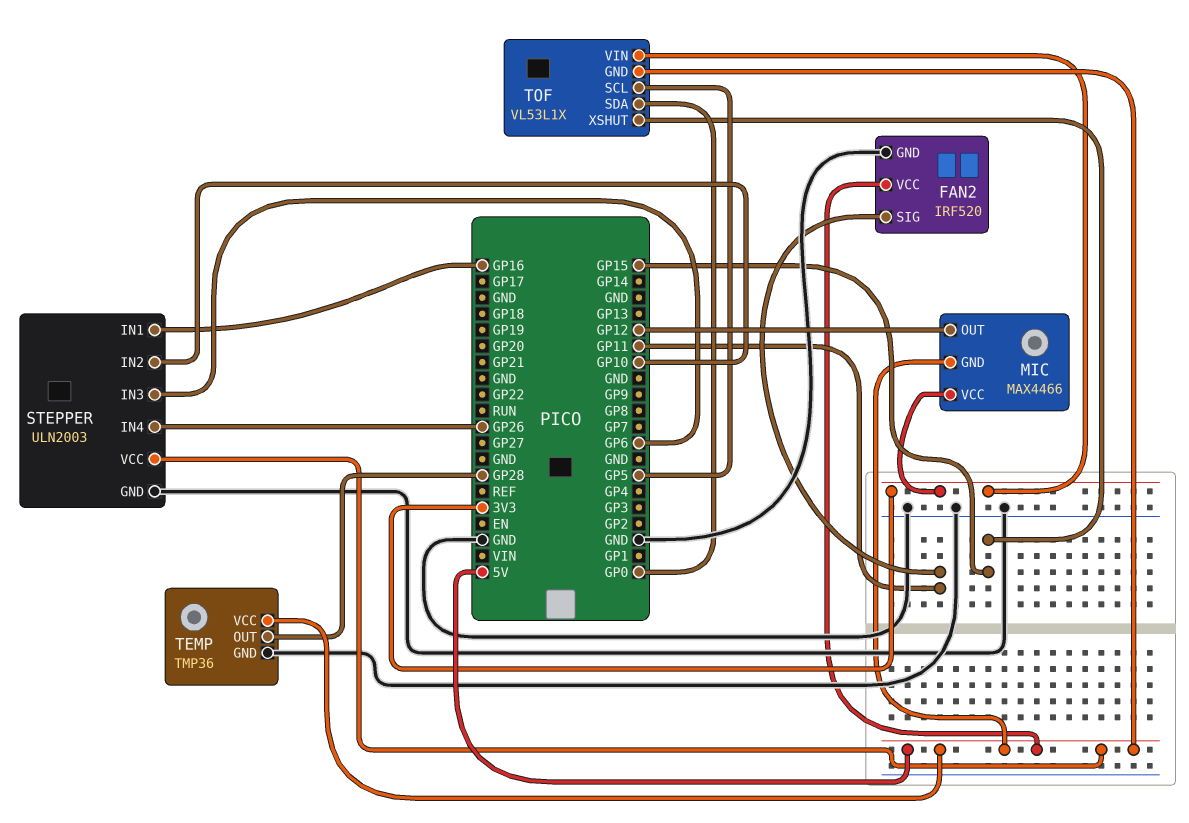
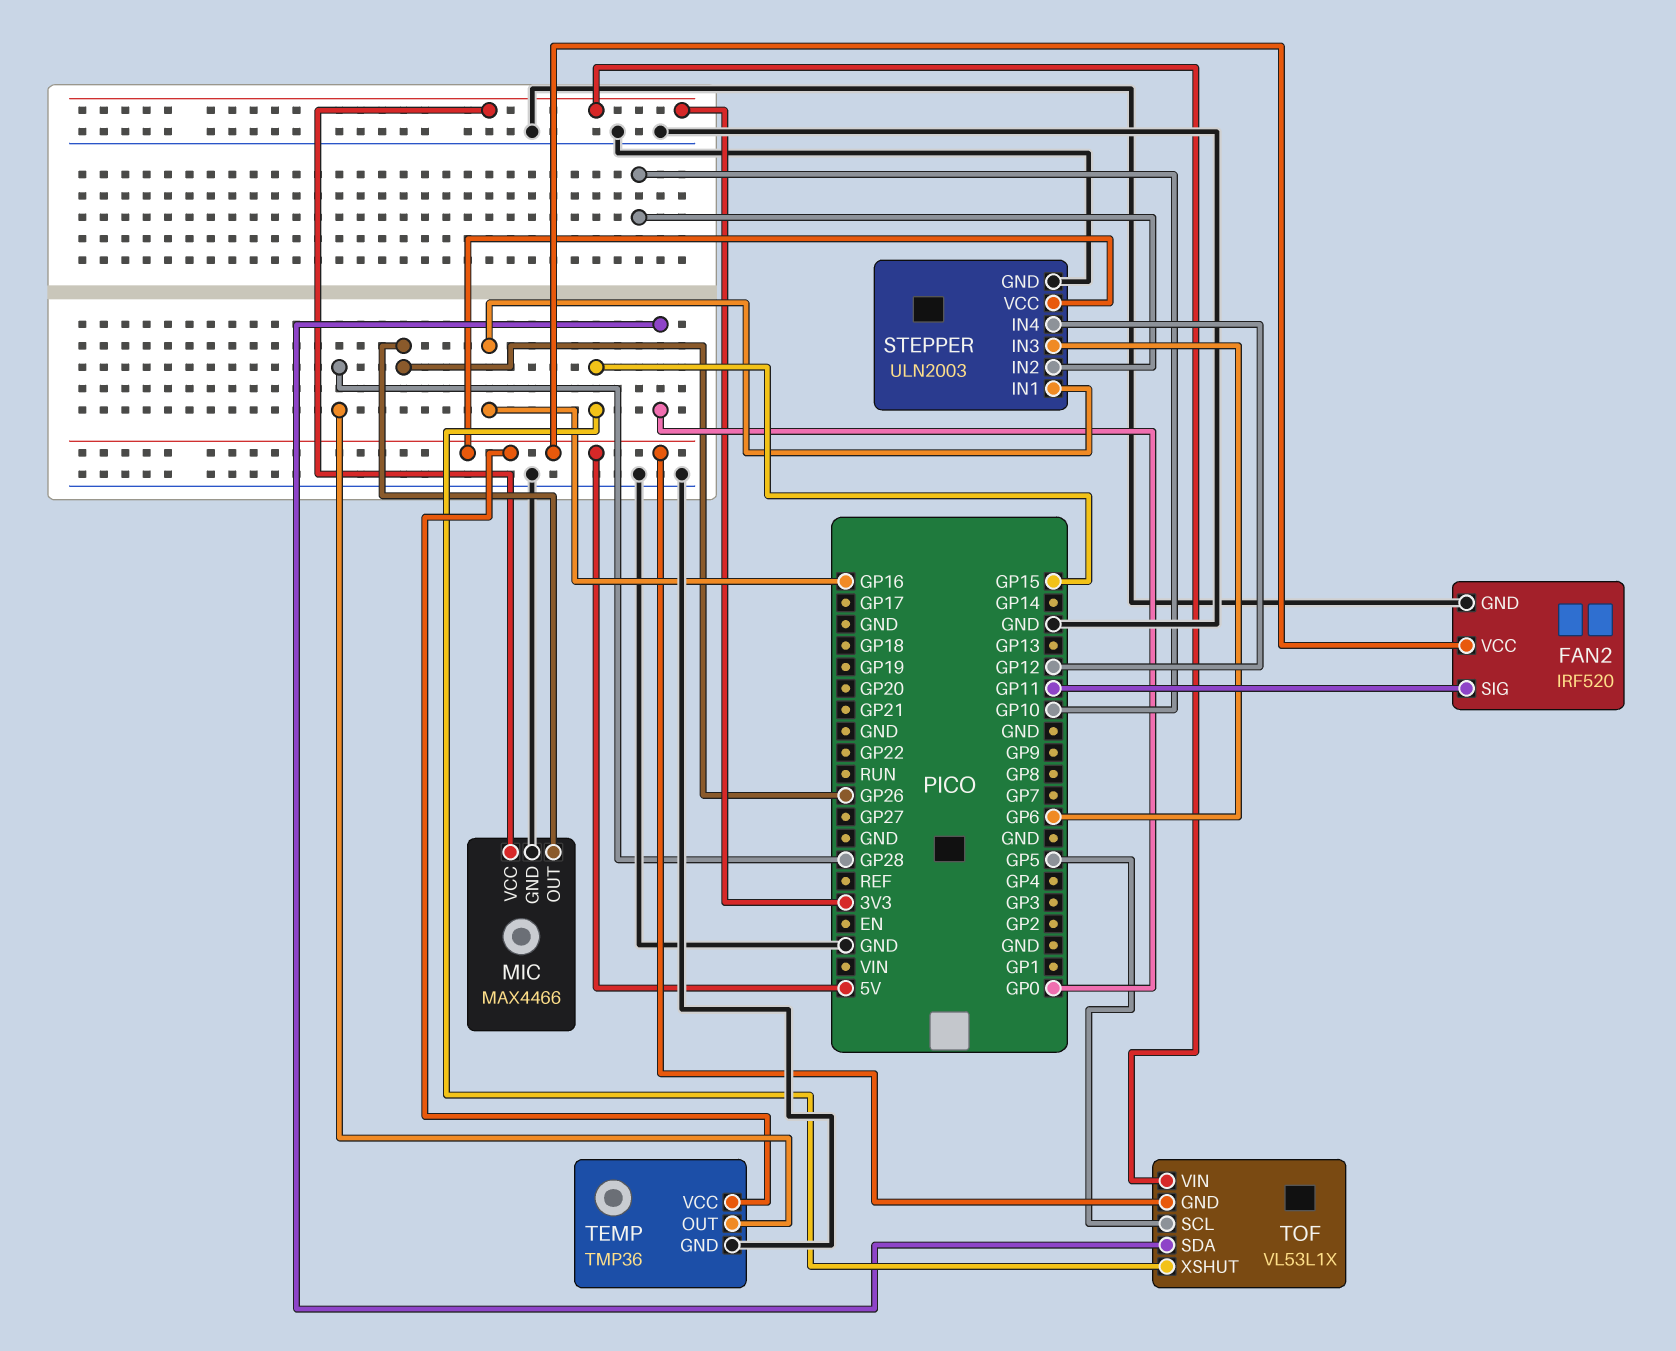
MIC pin GND: 5V -> GND
MIC pin OUT: GP12 -> GP26
STEPPER pin IN4: GP26 -> GP12

